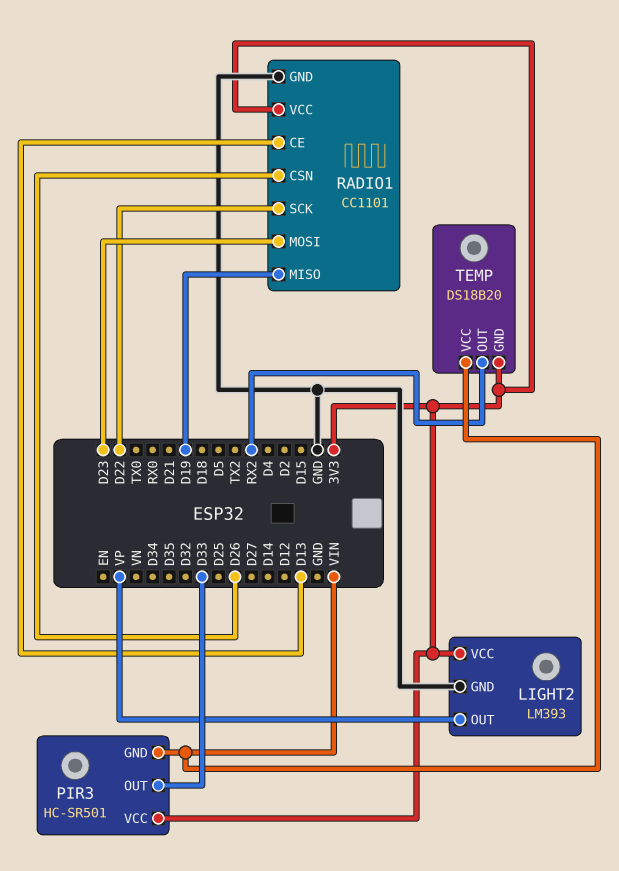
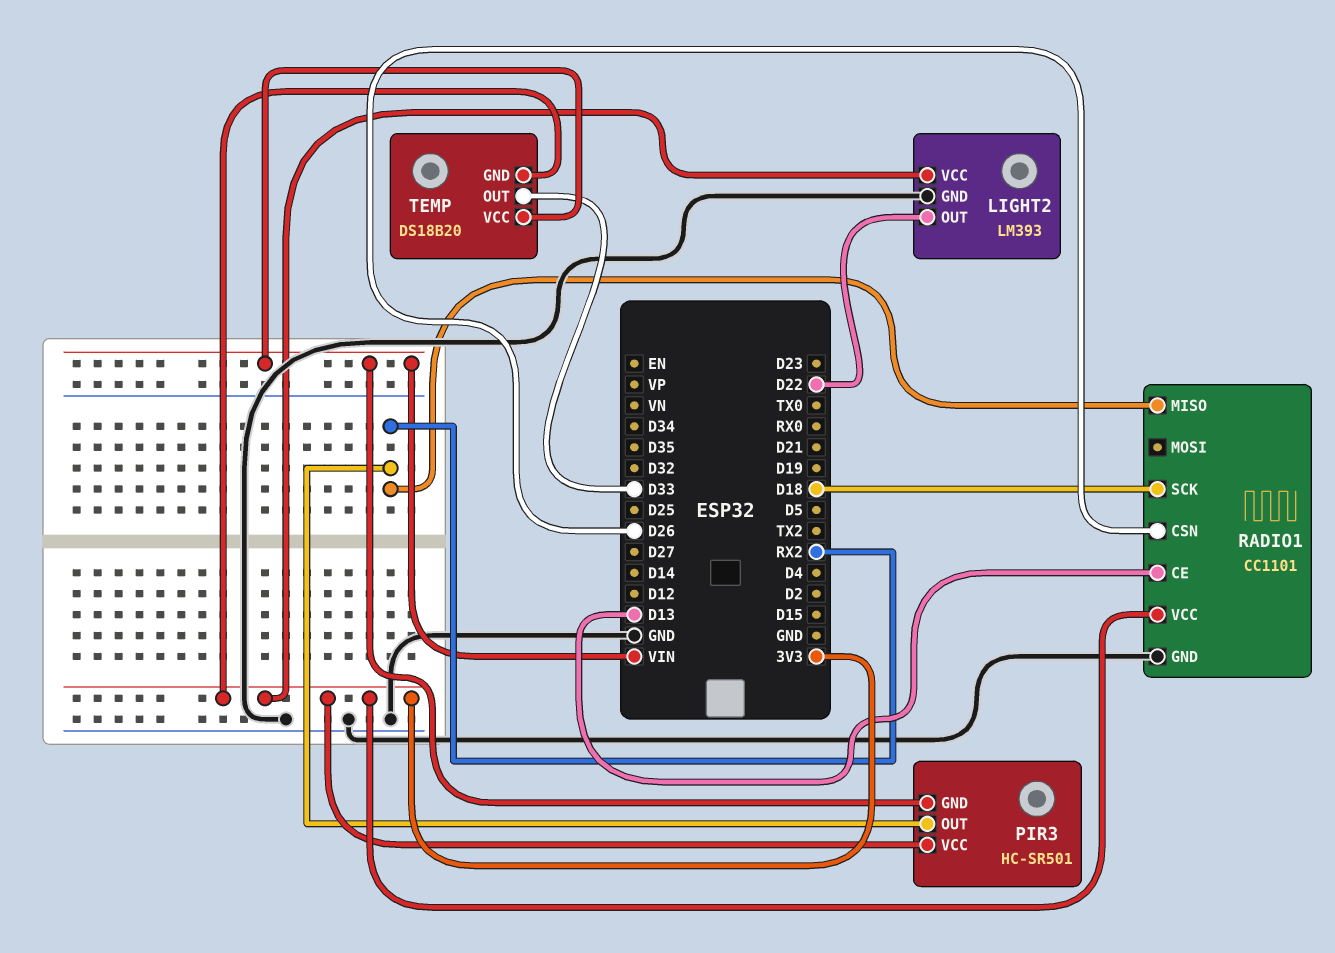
LIGHT2 pin OUT: VP -> D22
PIR3 pin OUT: D33 -> RX2
RADIO1 pin MISO: D19 -> RX2
RADIO1 pin MOSI: D23 -> none
RADIO1 pin SCK: D22 -> D18
TEMP pin OUT: RX2 -> D33

